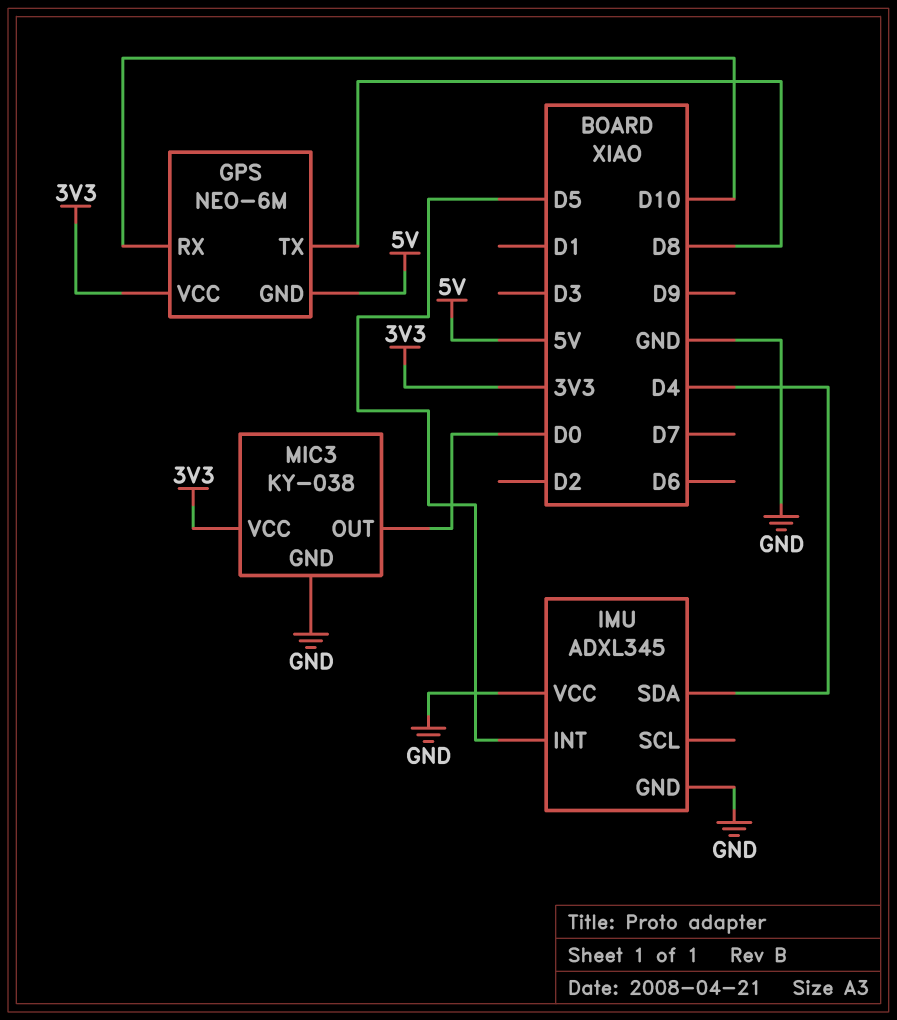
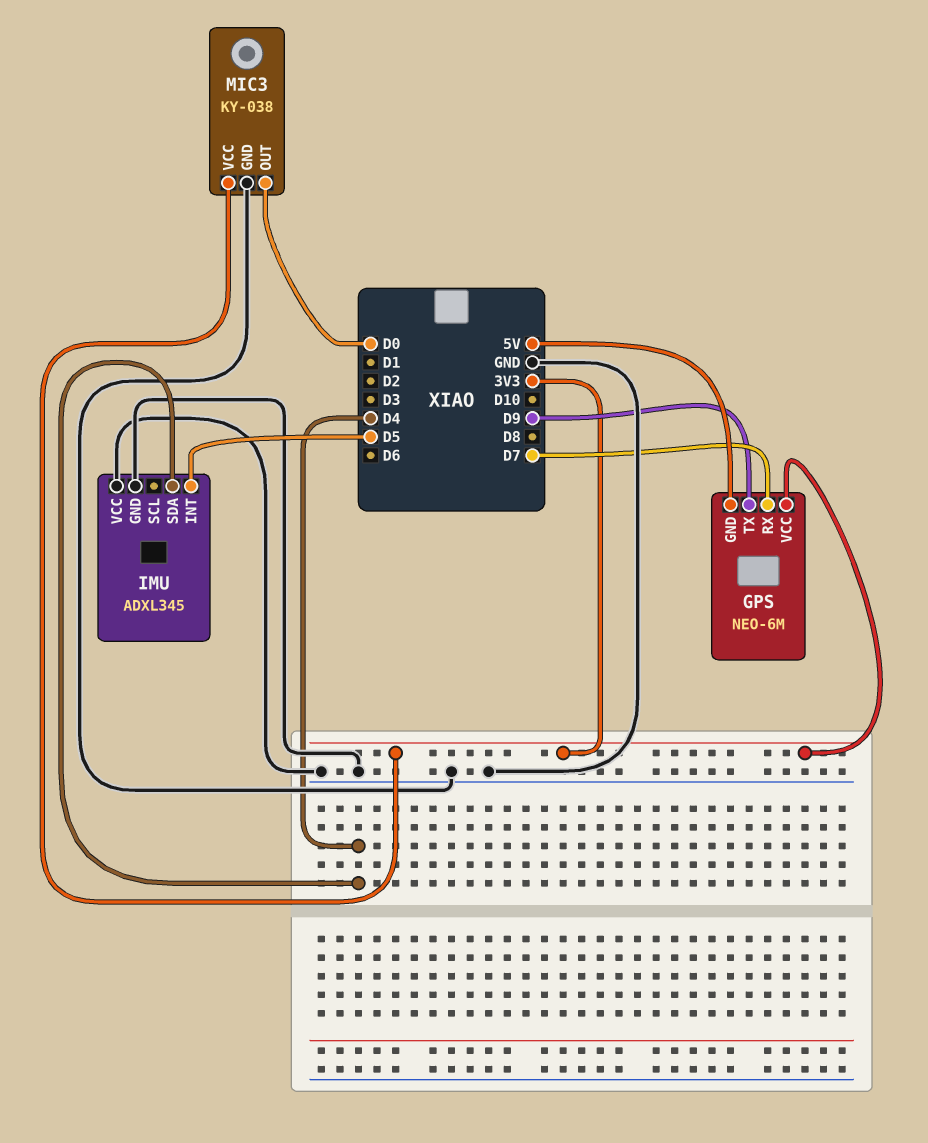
GPS pin RX: D10 -> D7
GPS pin TX: D8 -> D9

